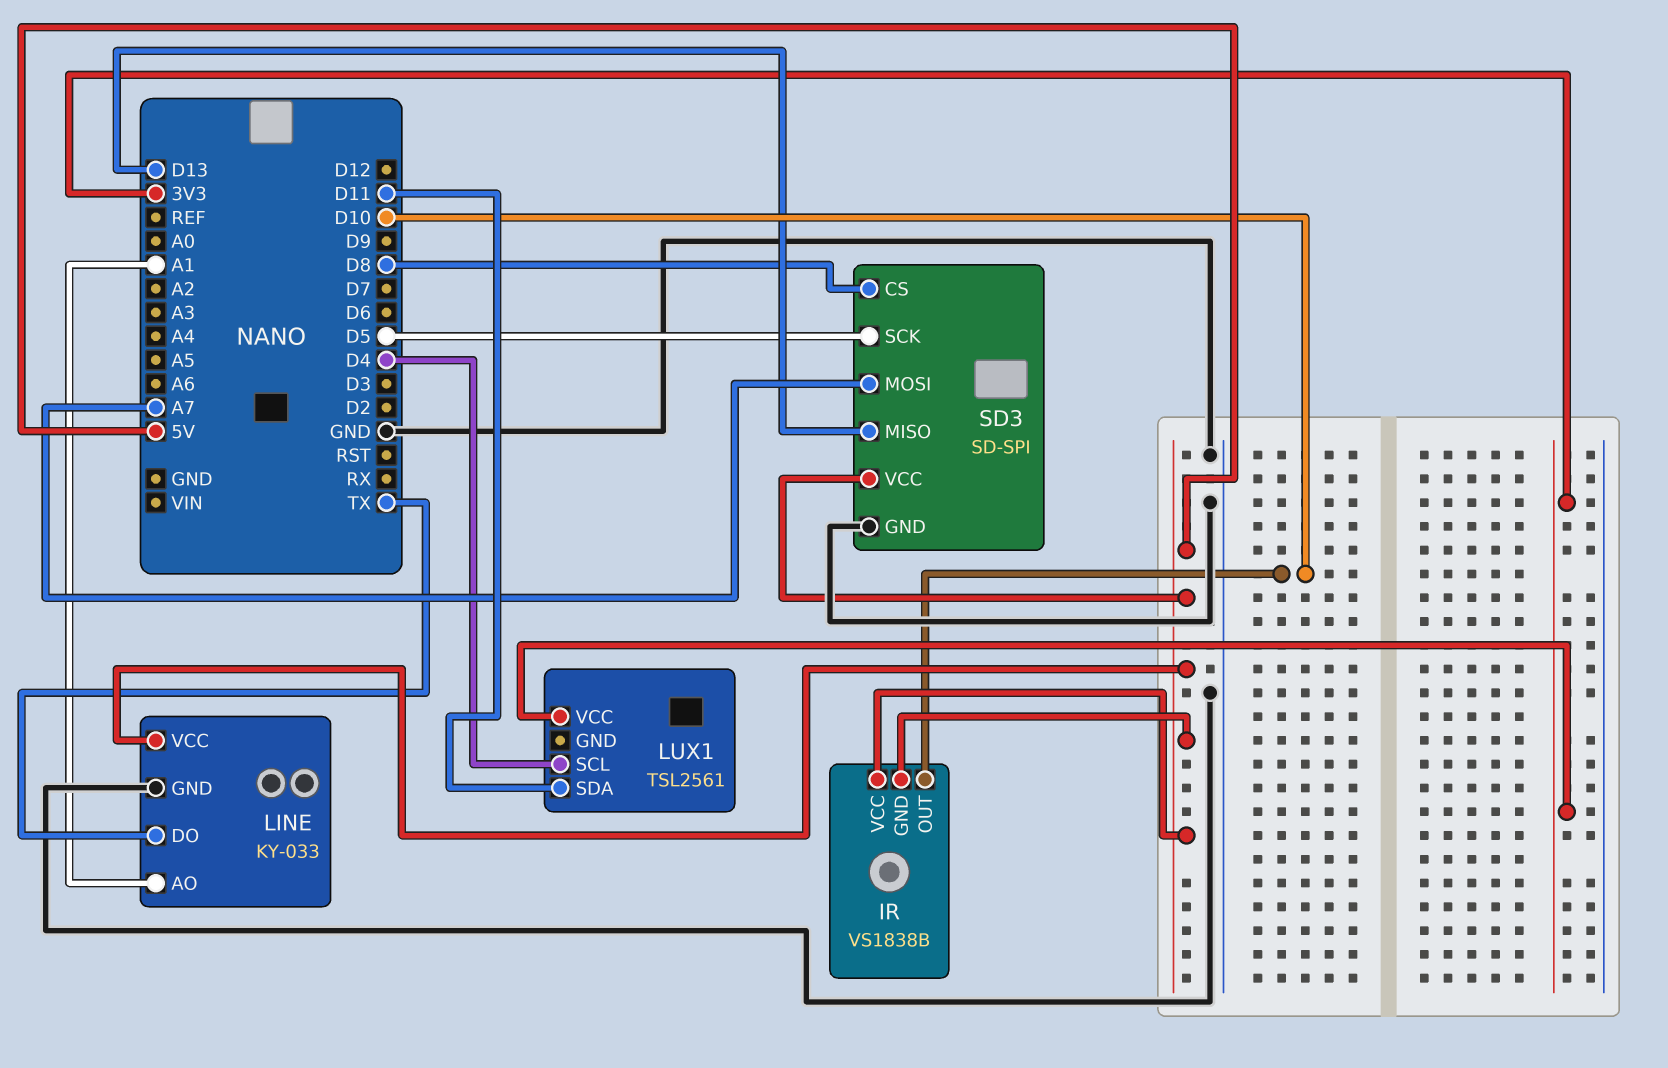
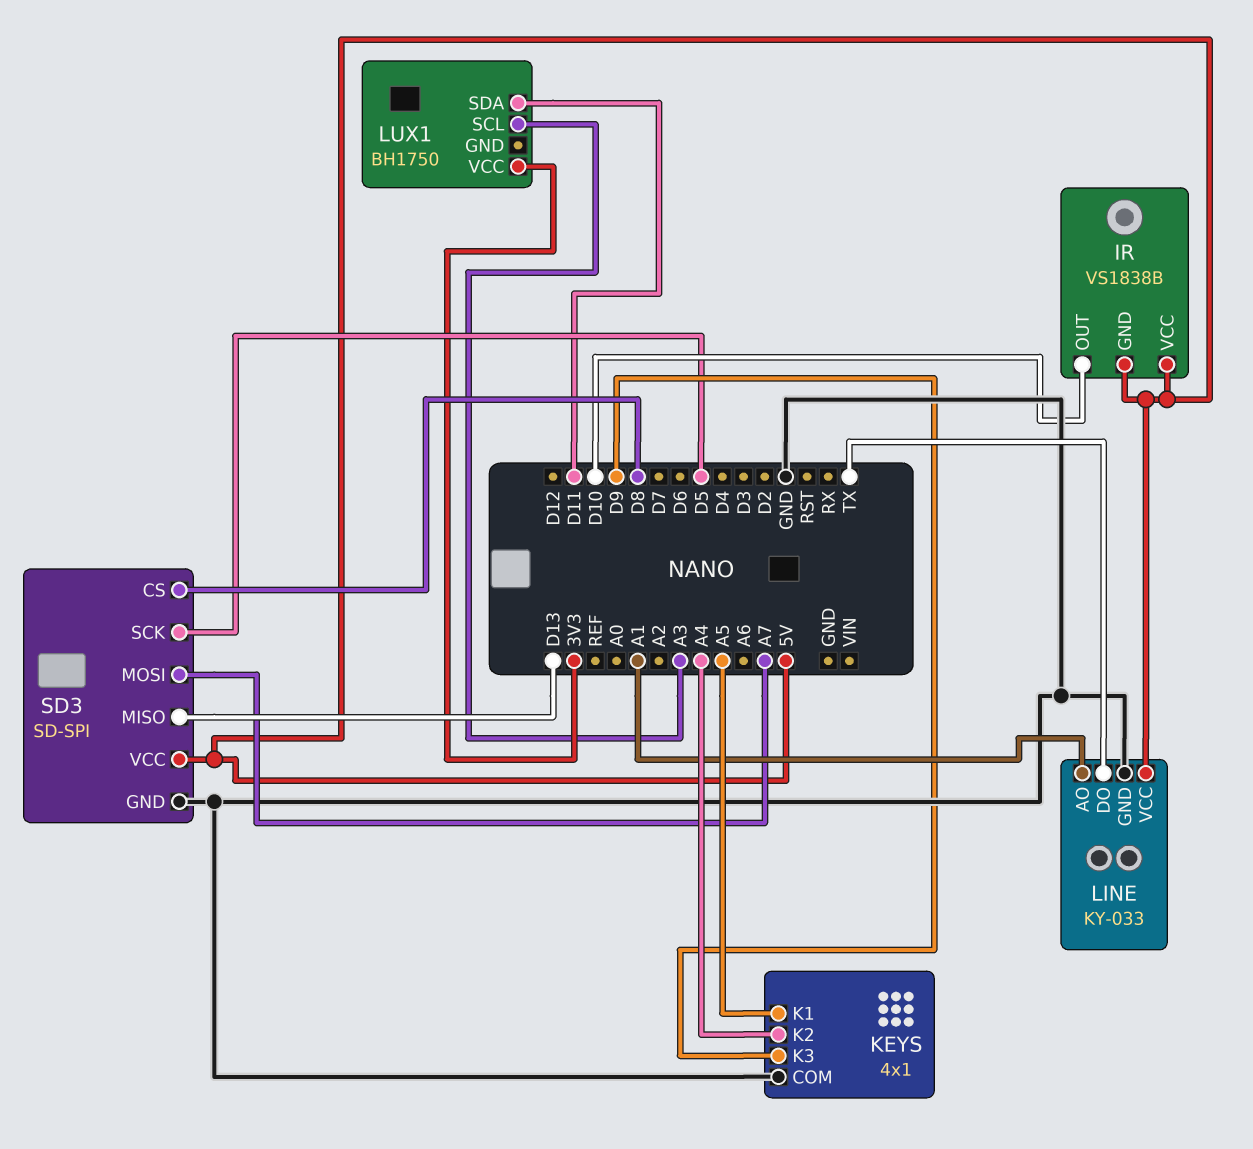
KEYS: none -> 4x1
KEYS pin COM: none -> GND
KEYS pin K1: none -> A5
KEYS pin K2: none -> A4
KEYS pin K3: none -> D9
LUX1: TSL2561 -> BH1750
LUX1 pin SCL: D4 -> A3

